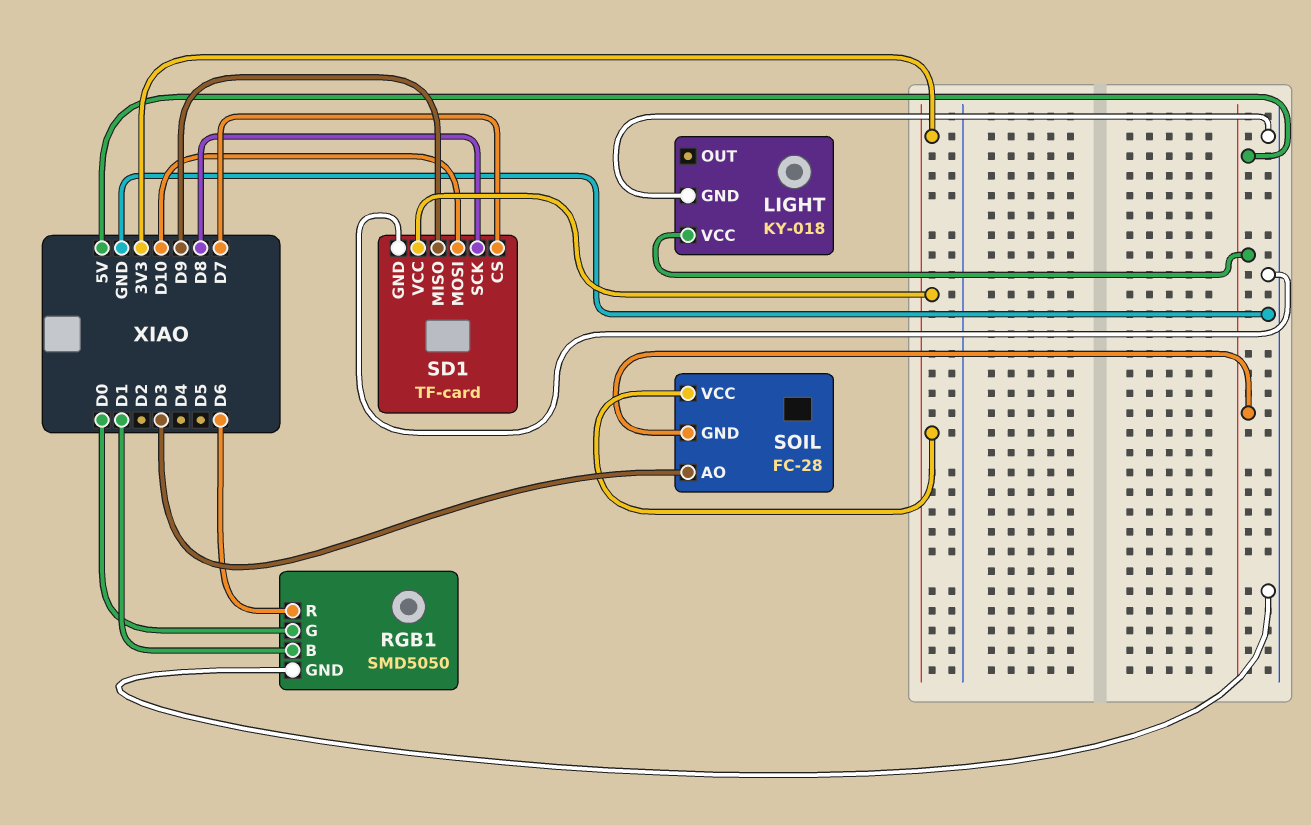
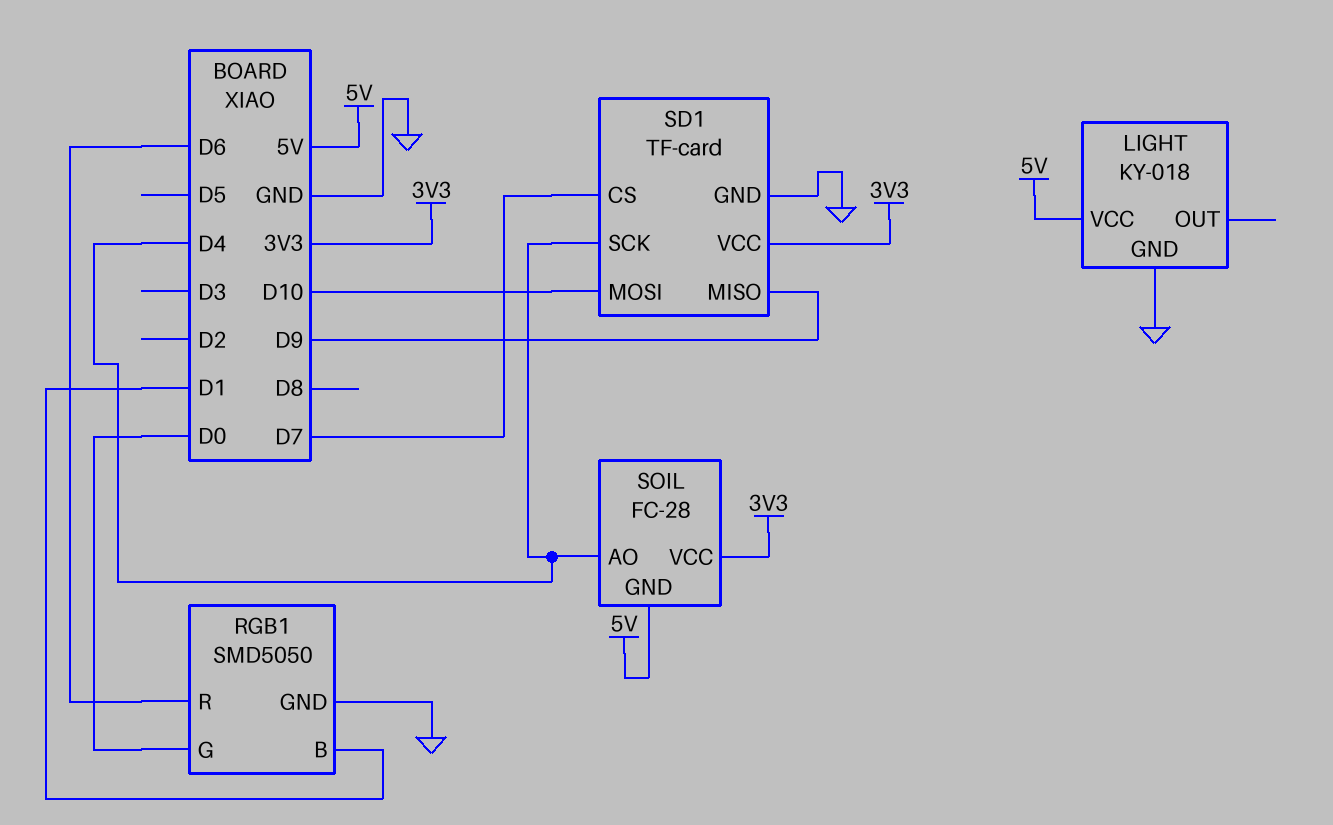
SD1 pin SCK: D8 -> D4
SOIL pin AO: D3 -> D4

